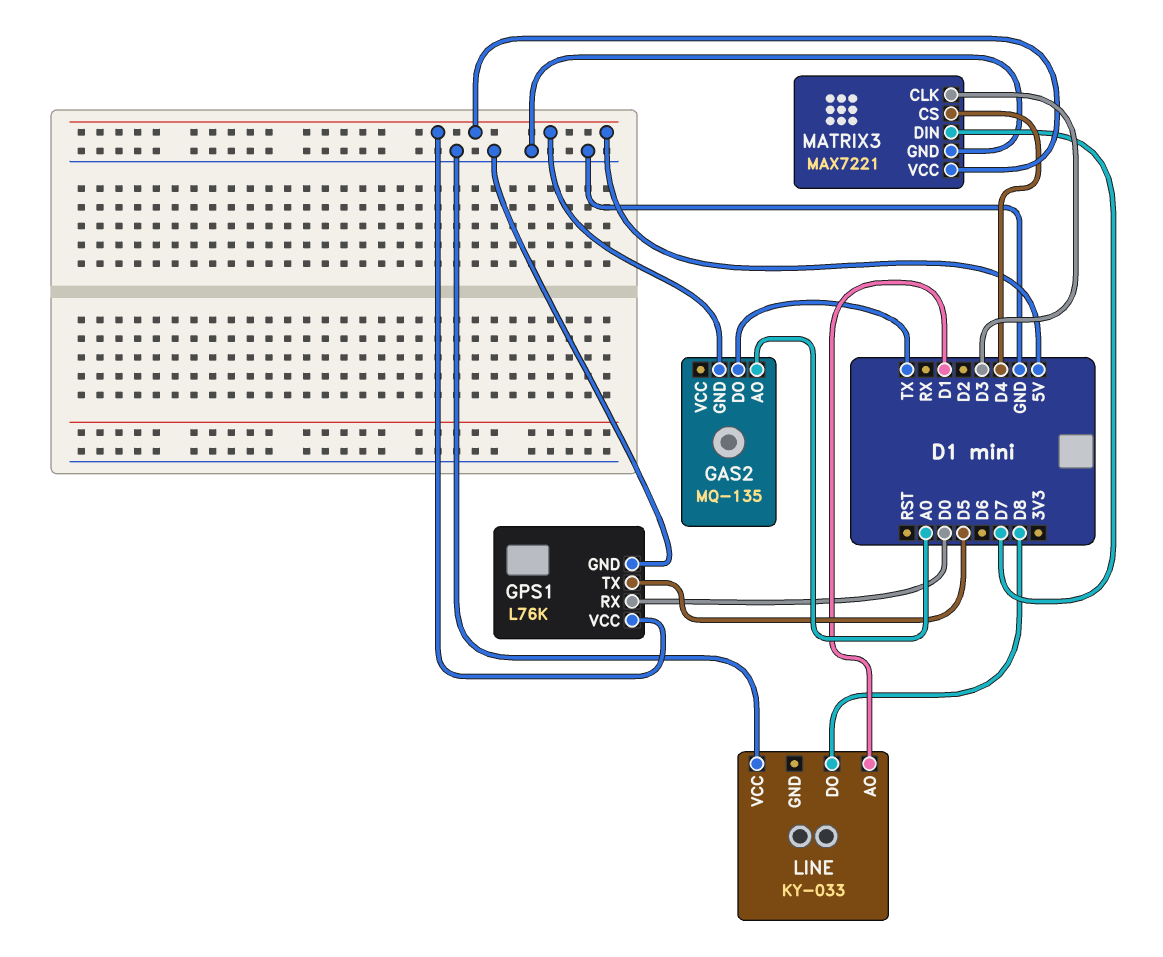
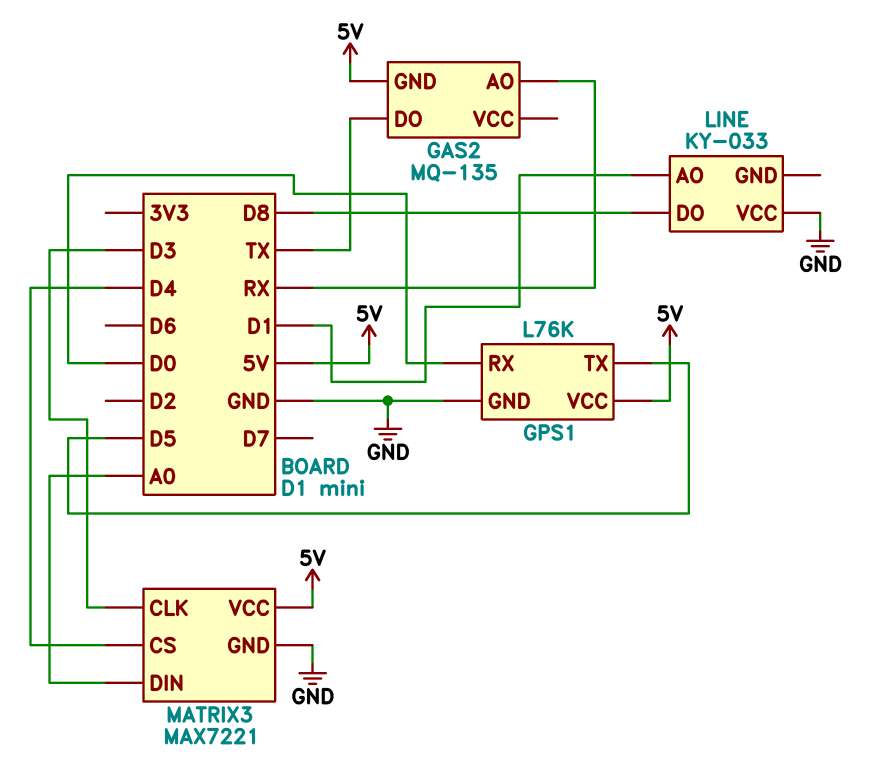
GAS2 pin AO: A0 -> RX
MATRIX3 pin DIN: D7 -> A0

